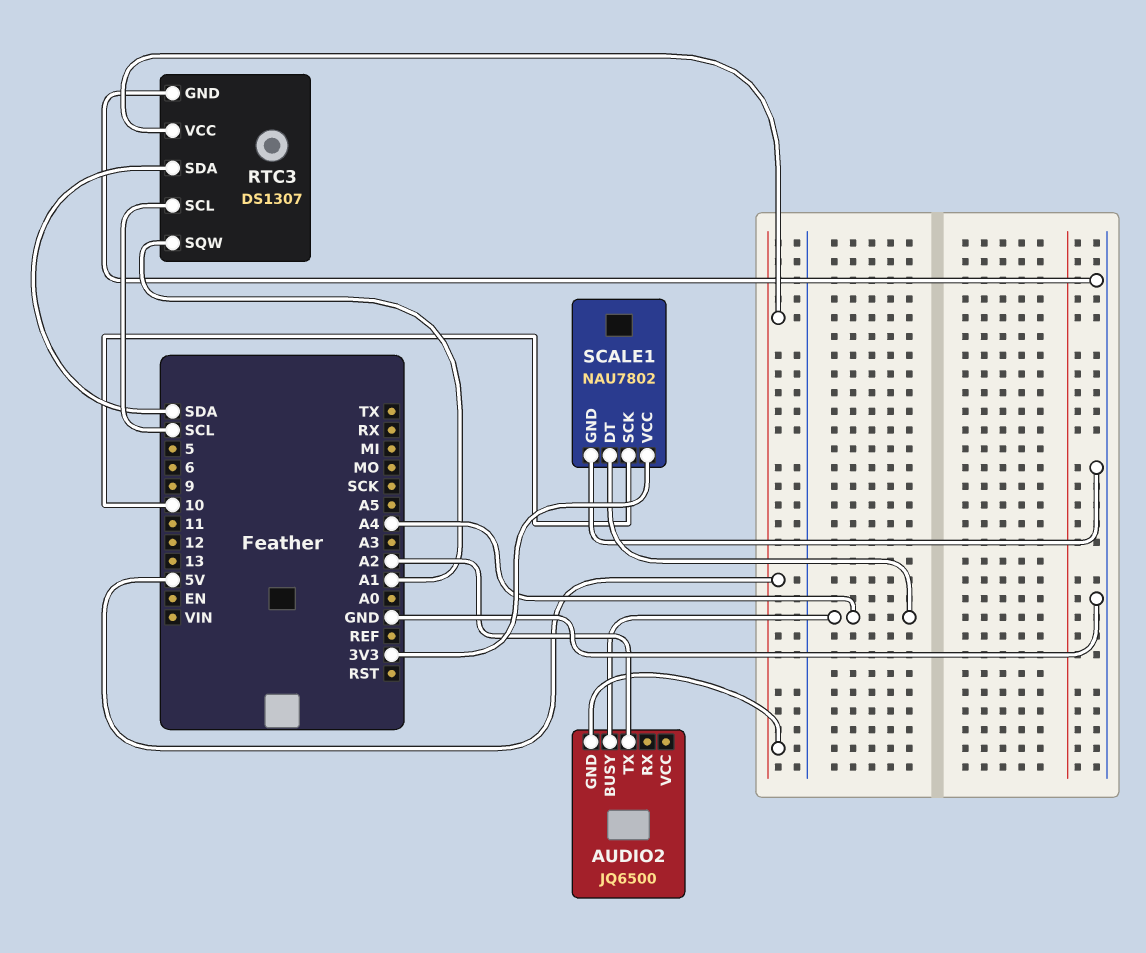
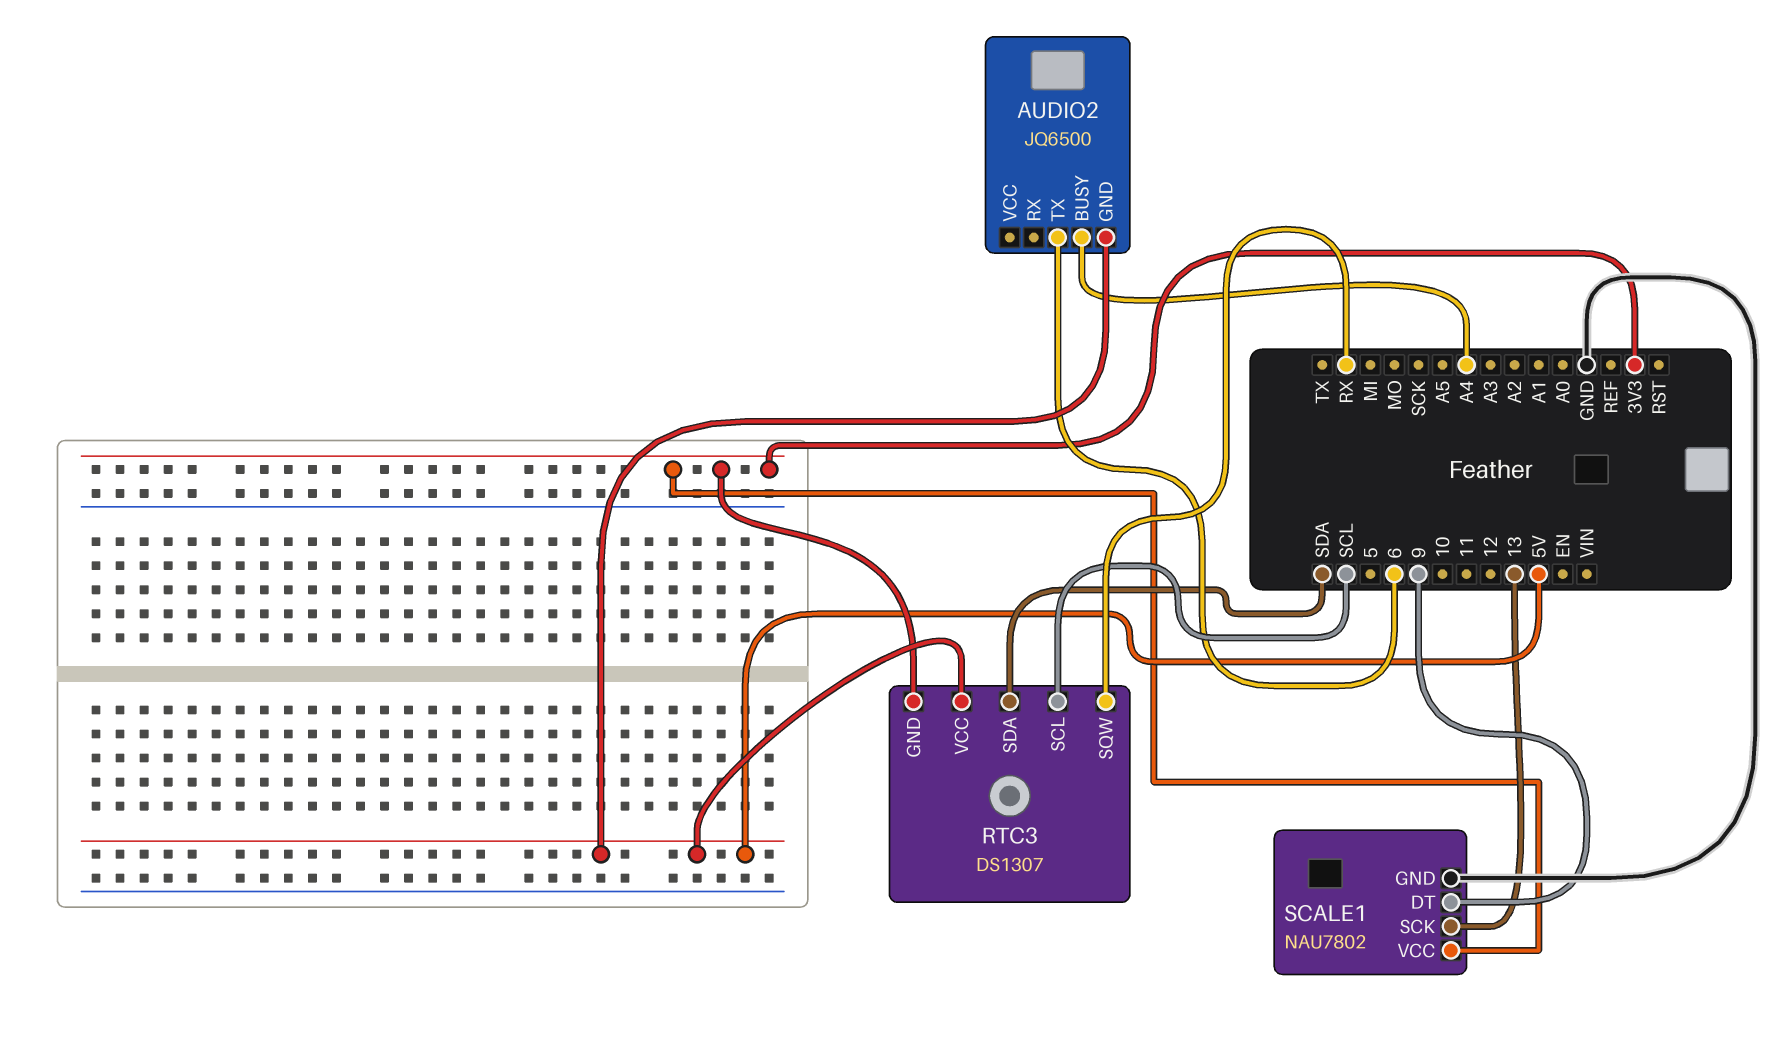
AUDIO2 pin TX: A2 -> 6
RTC3 pin GND: GND -> 3V3
RTC3 pin SQW: A1 -> RX
SCALE1 pin DT: A4 -> 9
SCALE1 pin SCK: 10 -> 13

